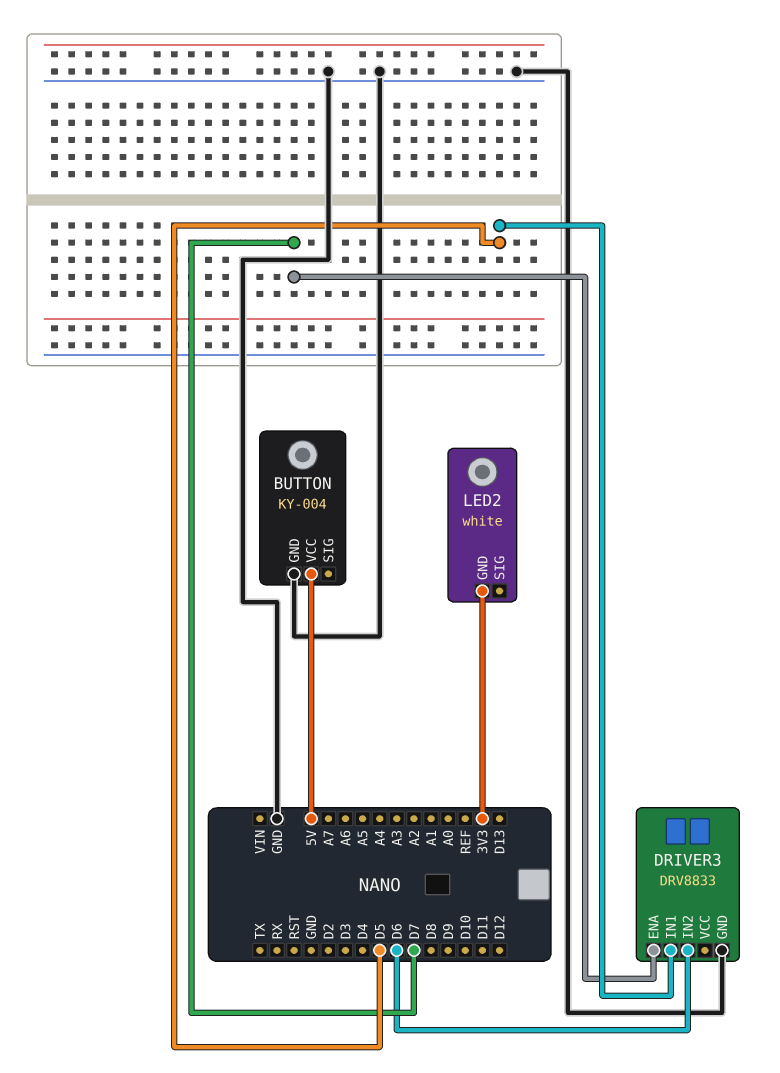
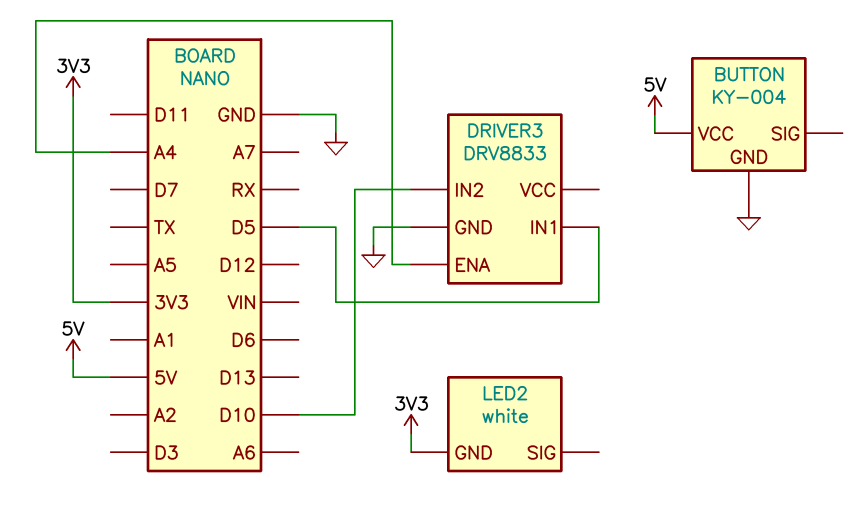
DRIVER3 pin ENA: D7 -> A4
DRIVER3 pin IN2: D6 -> D10

